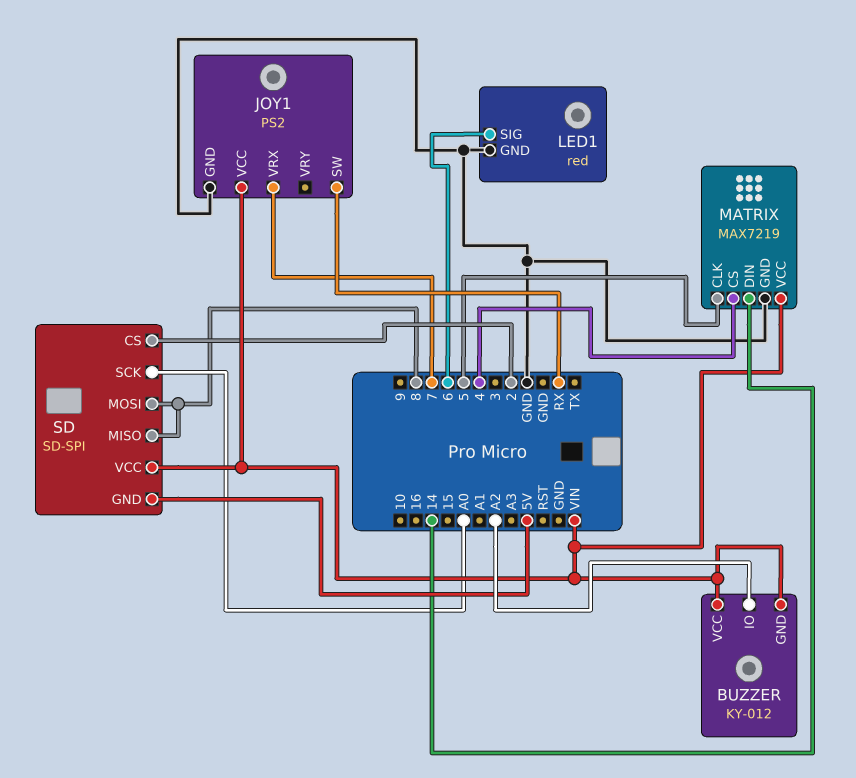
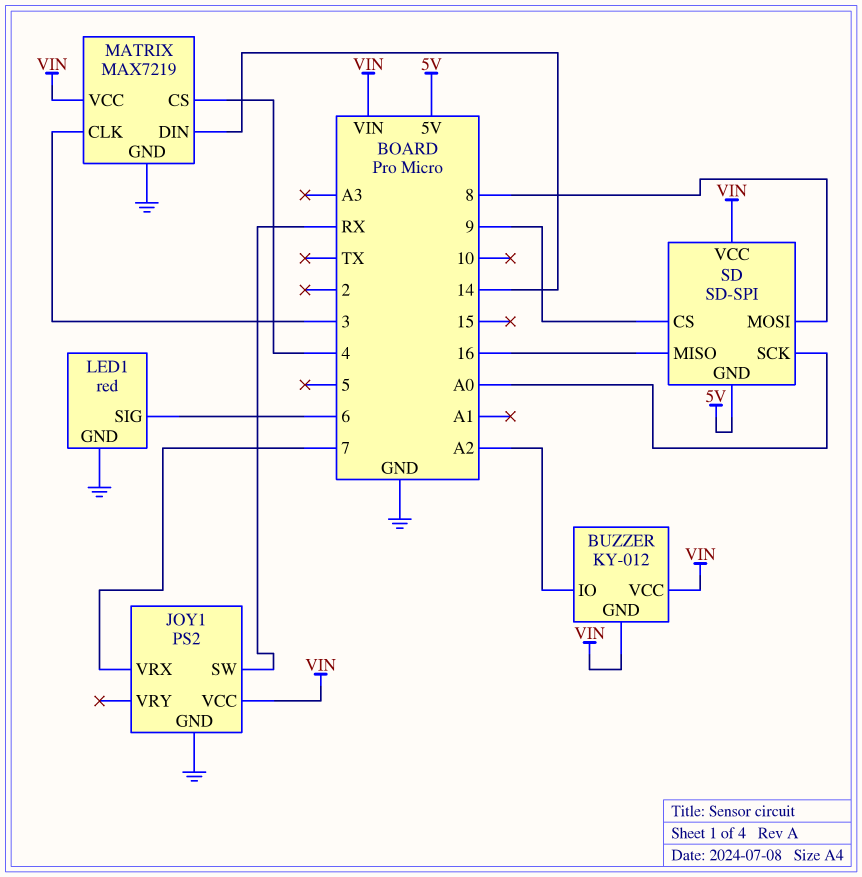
MATRIX pin CLK: 5 -> 3
SD pin CS: 2 -> 9
SD pin MISO: 8 -> 16

